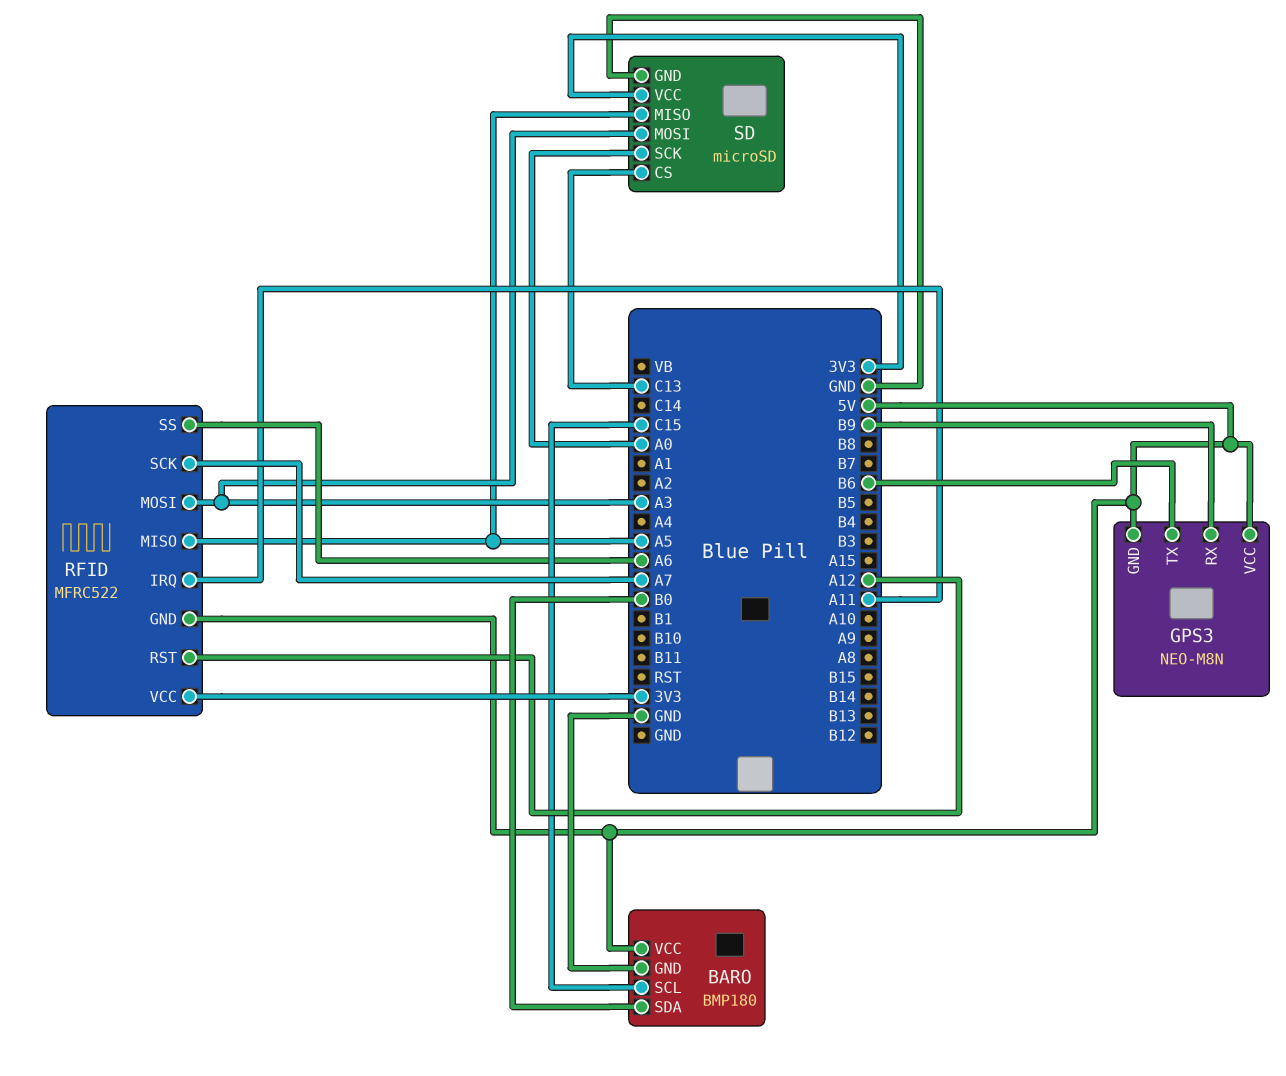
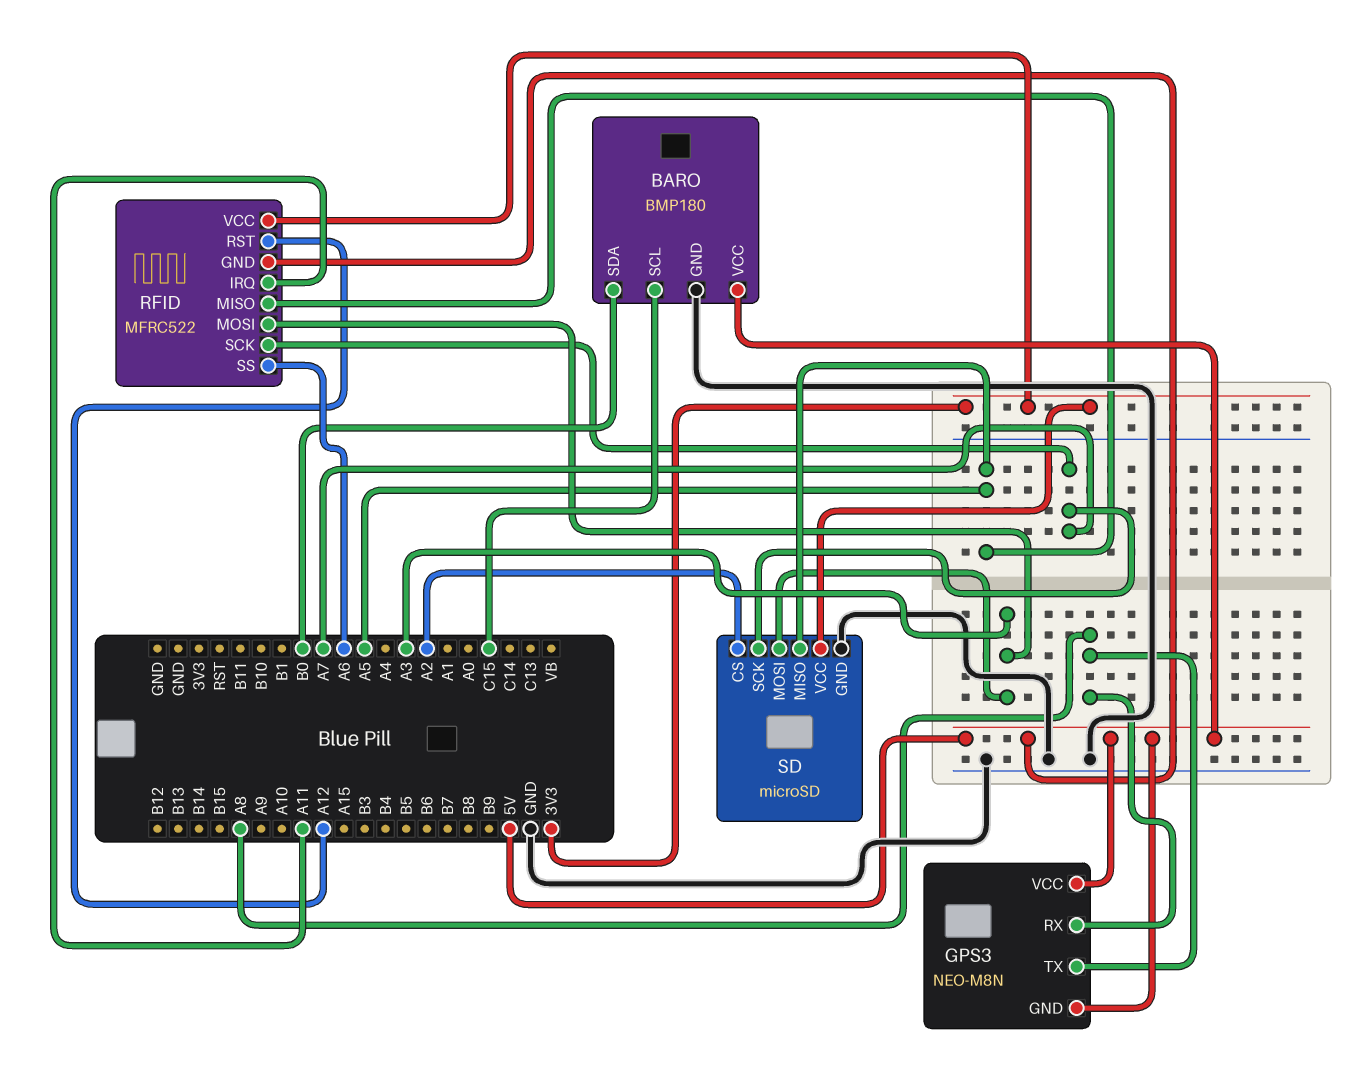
GPS3 pin RX: B9 -> A8
GPS3 pin TX: B6 -> A8
SD pin CS: C13 -> A2
SD pin SCK: A0 -> A7

